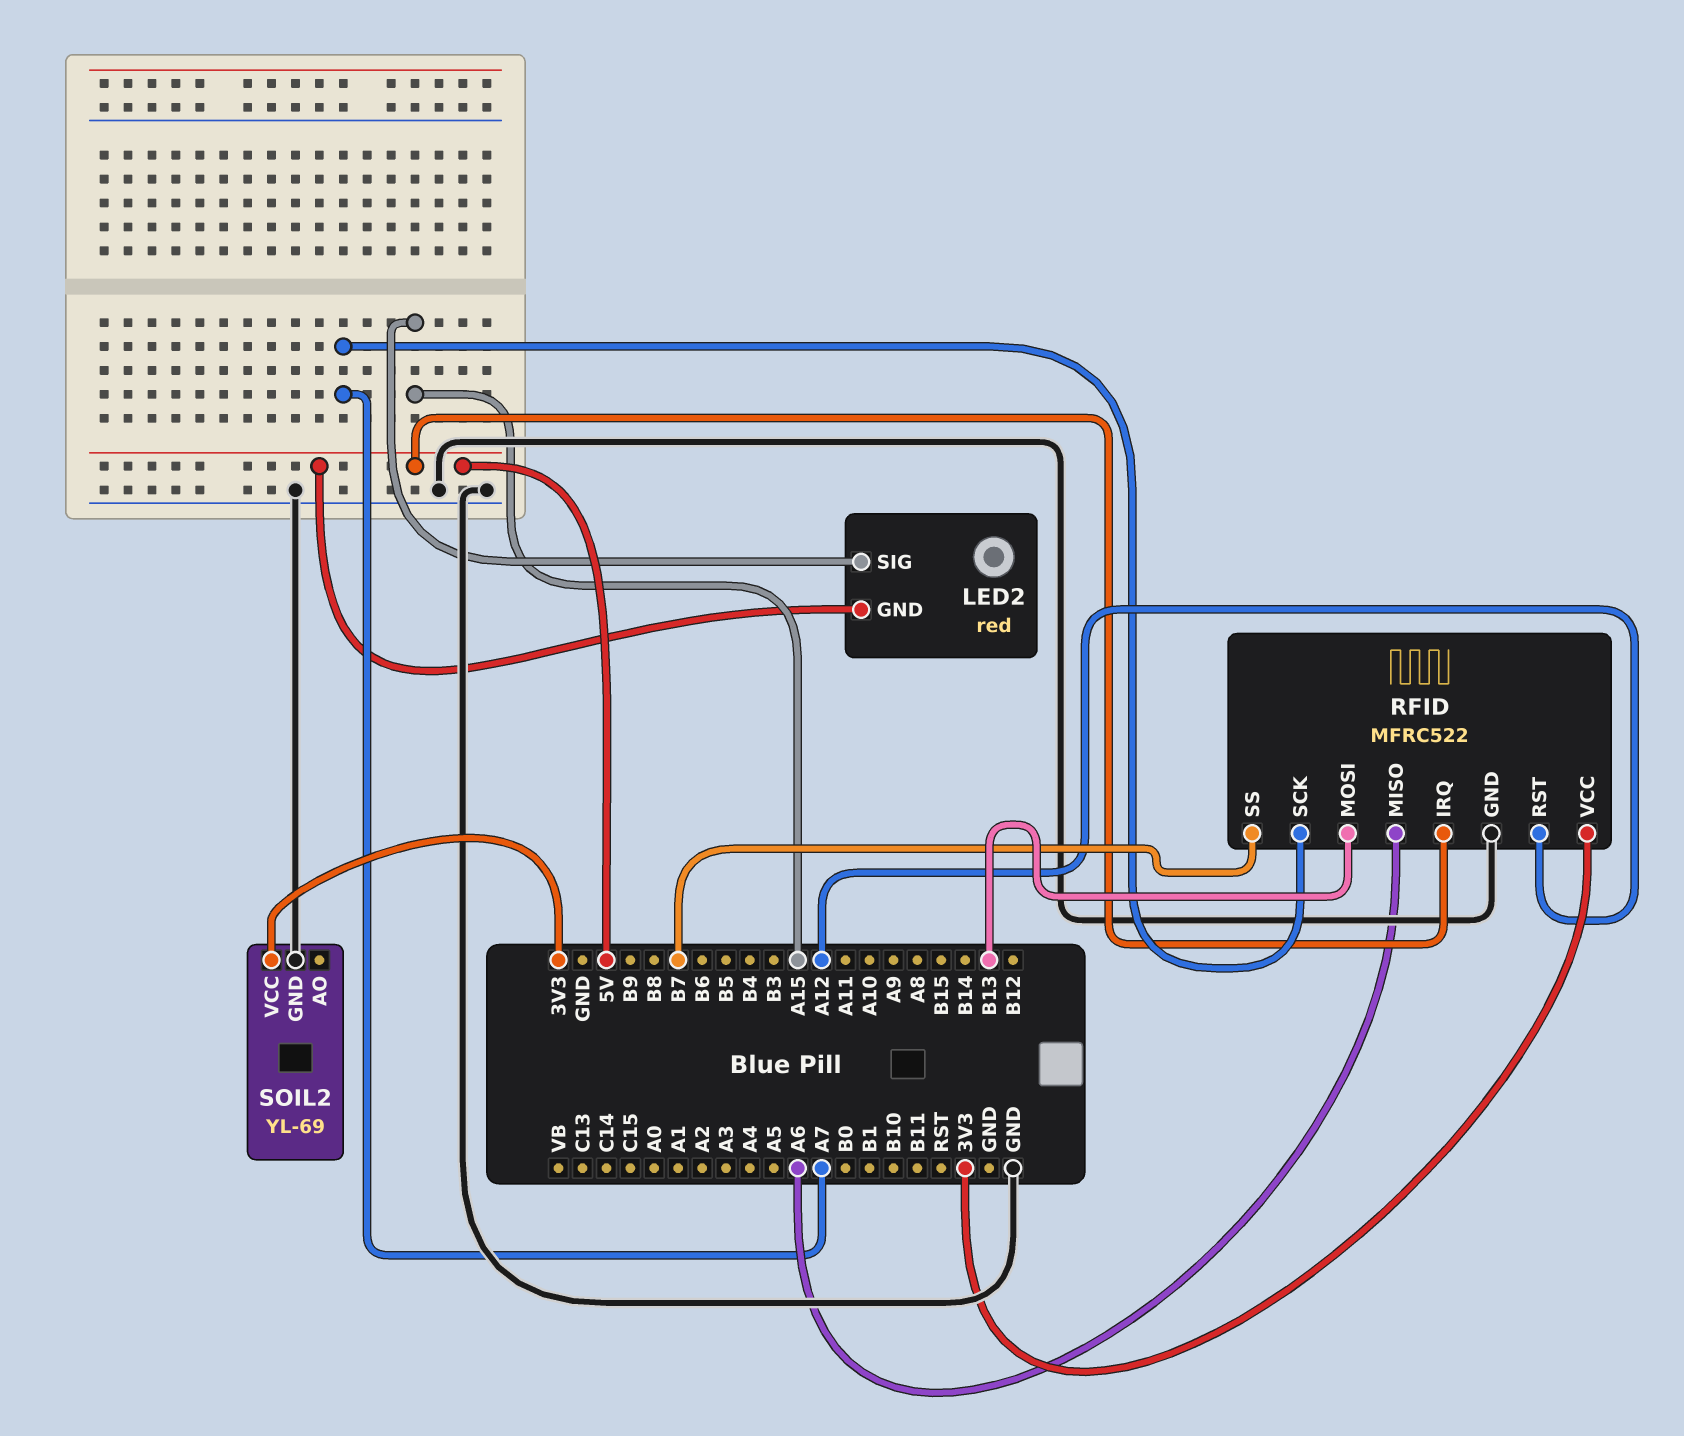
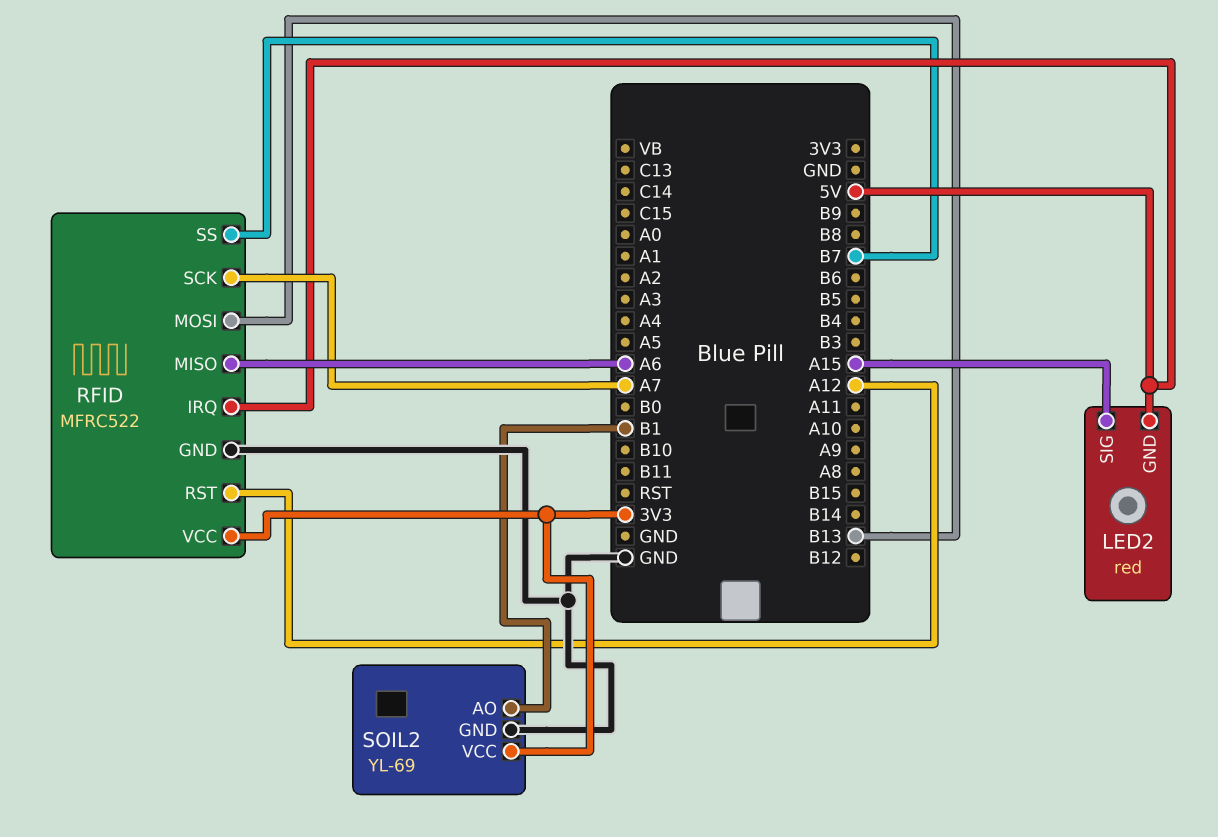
SOIL2 pin AO: none -> B1

